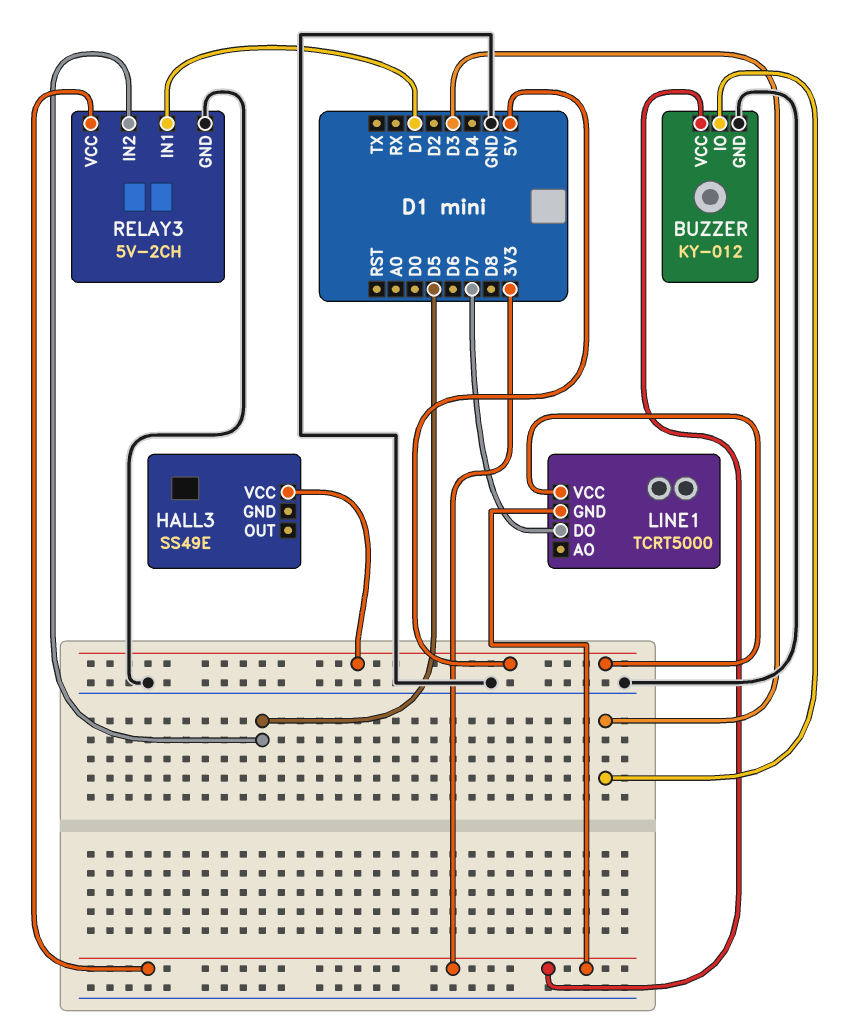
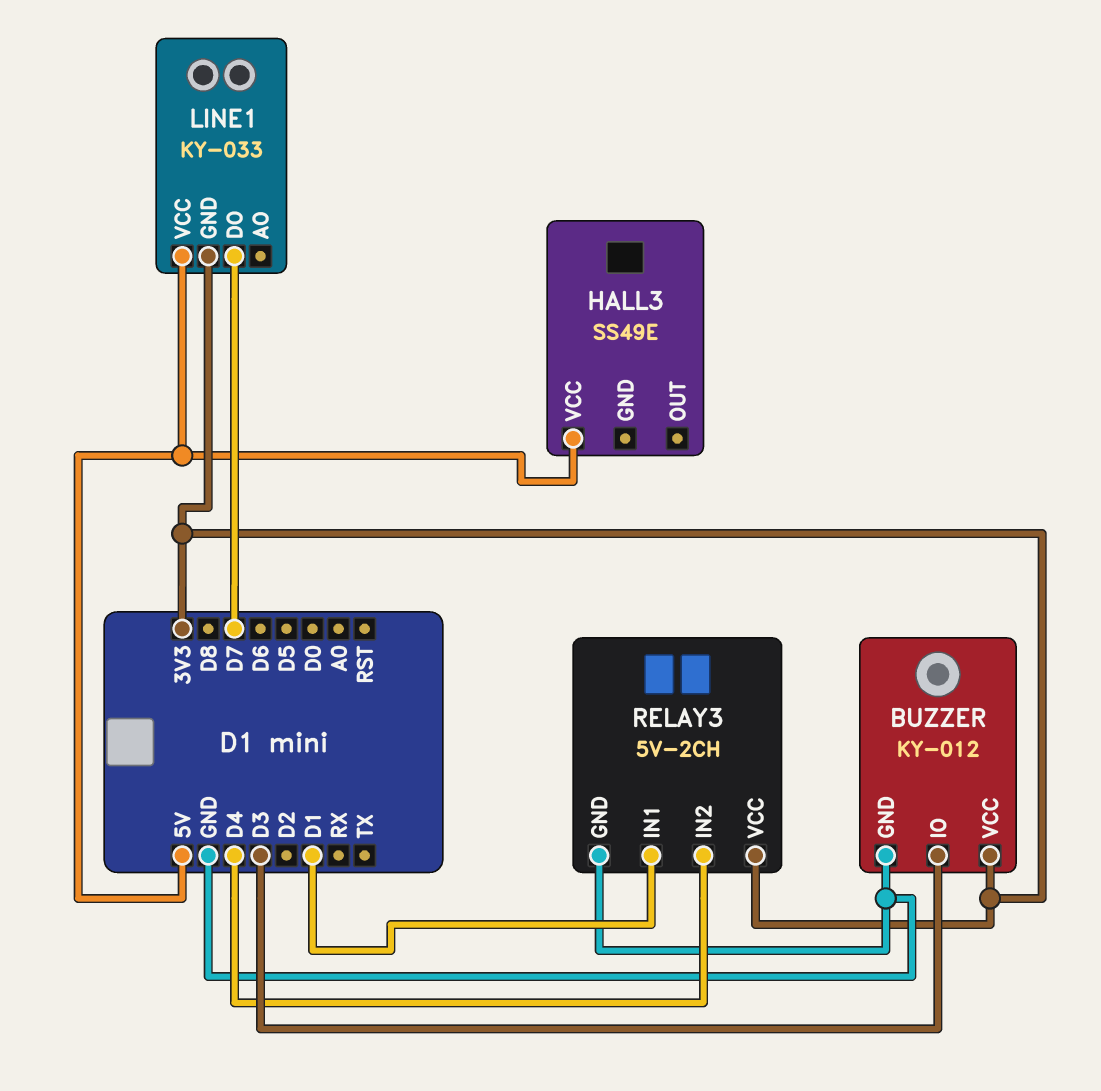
LINE1: TCRT5000 -> KY-033
RELAY3 pin IN2: D5 -> D4

